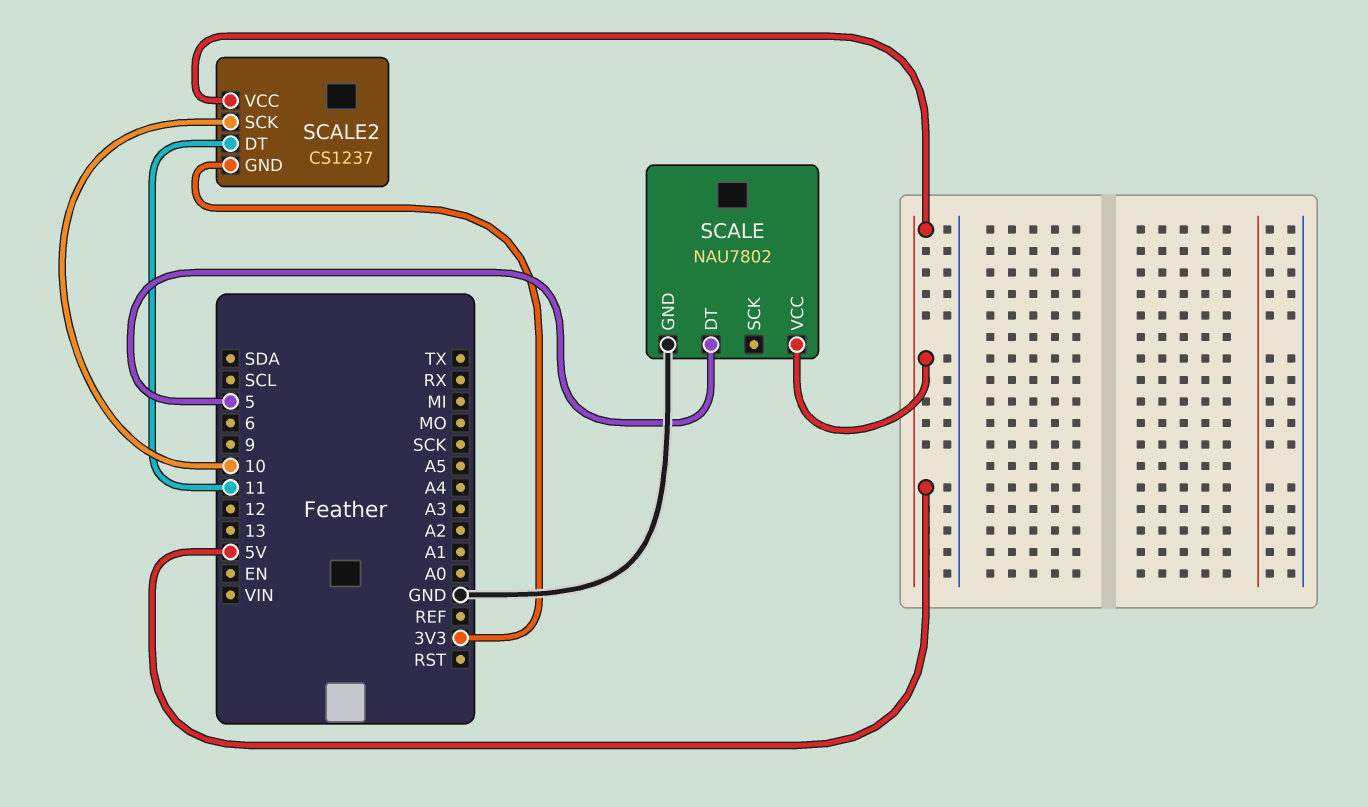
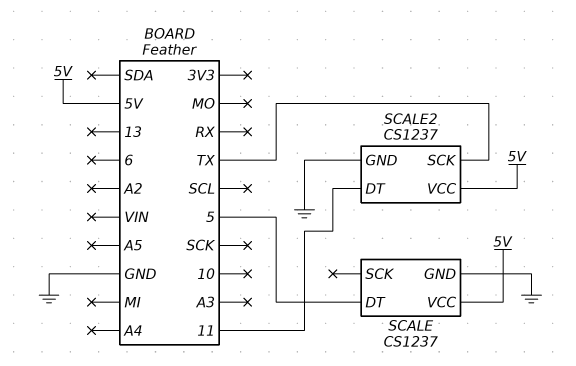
SCALE: NAU7802 -> CS1237
SCALE2 pin GND: 3V3 -> GND
SCALE2 pin SCK: 10 -> TX

